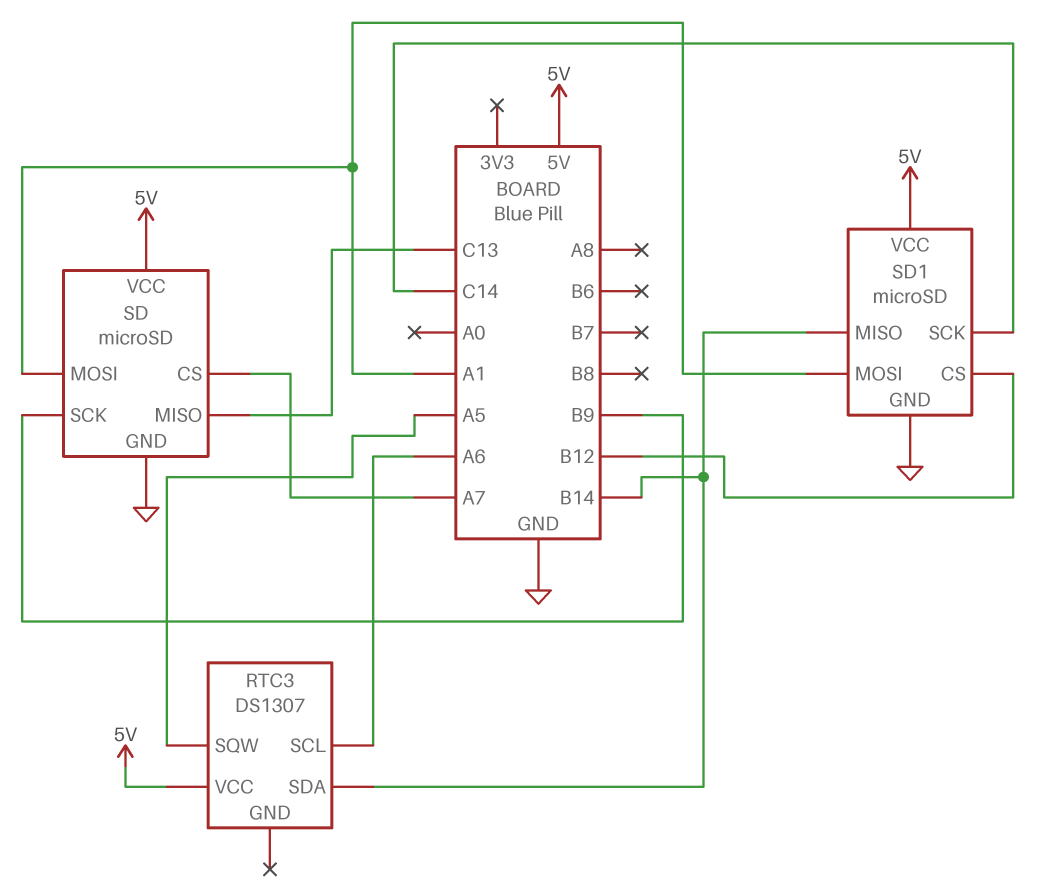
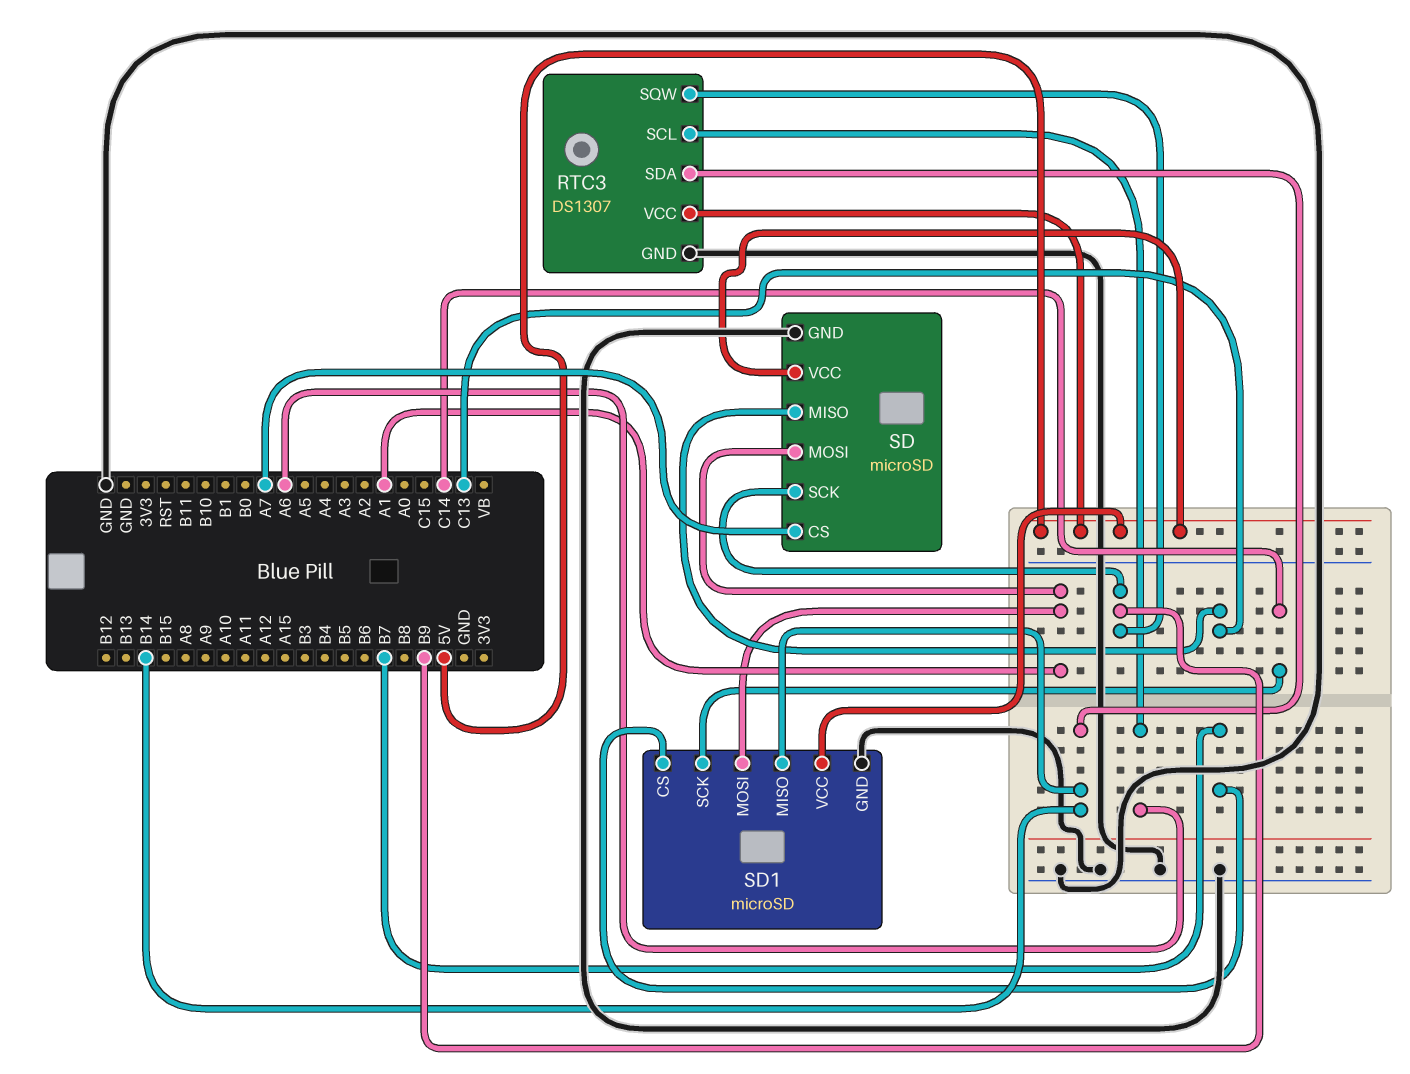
RTC3 pin GND: none -> GND
RTC3 pin SQW: A5 -> B9
SD1 pin CS: B12 -> B7

